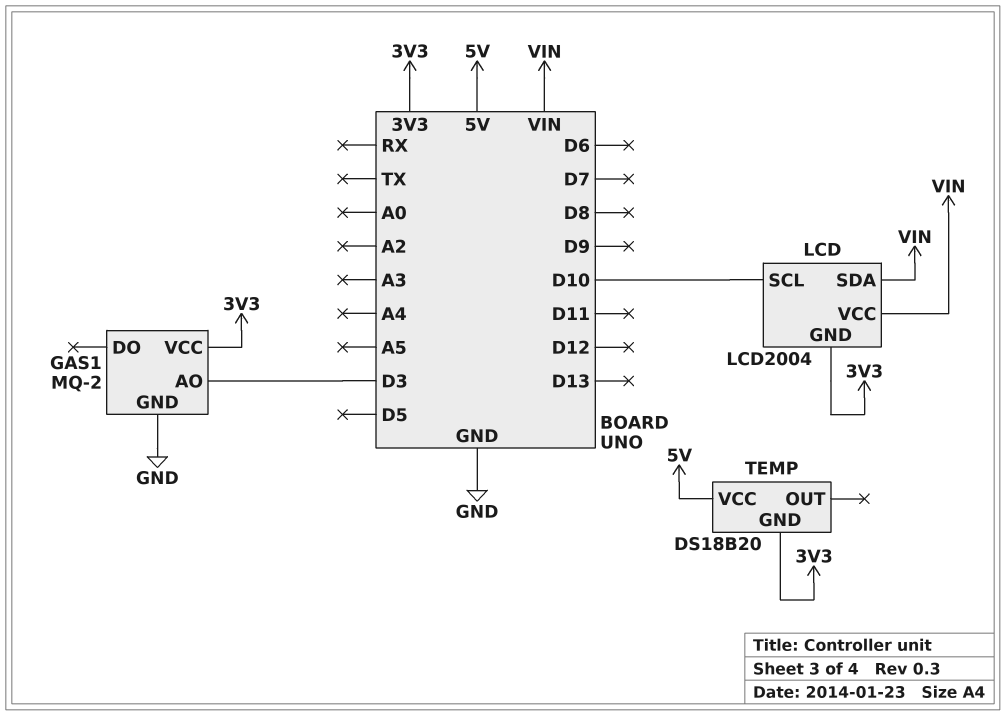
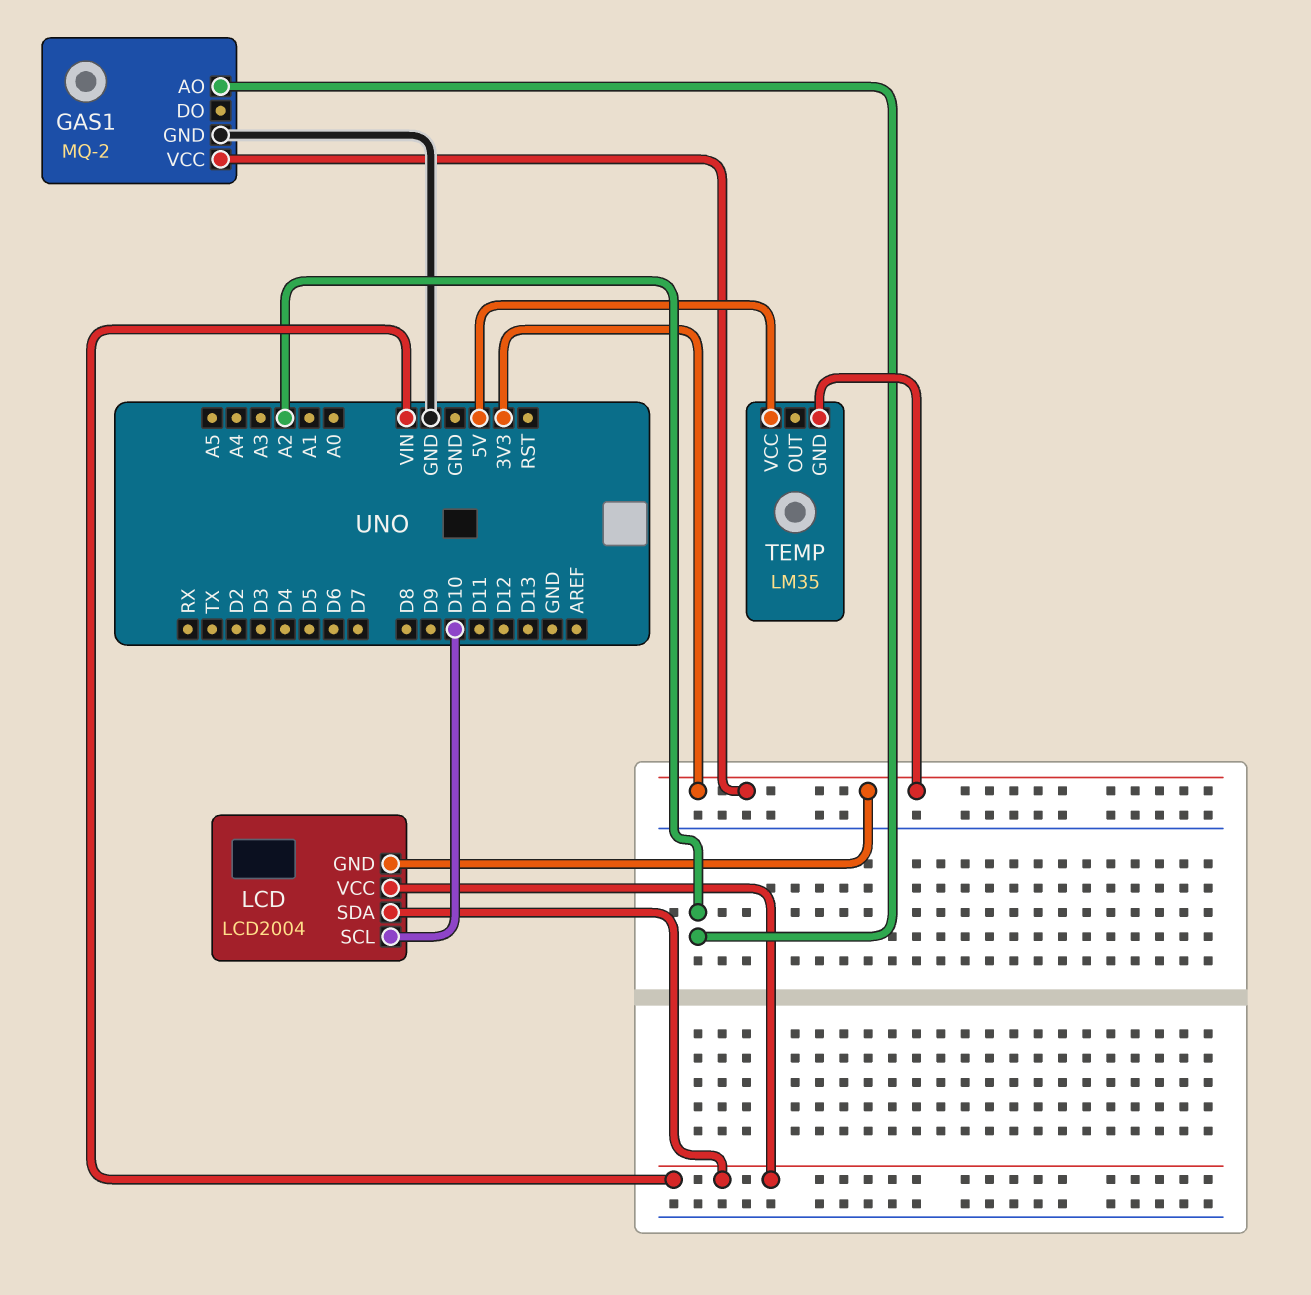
GAS1 pin AO: D3 -> A2
TEMP: DS18B20 -> LM35

